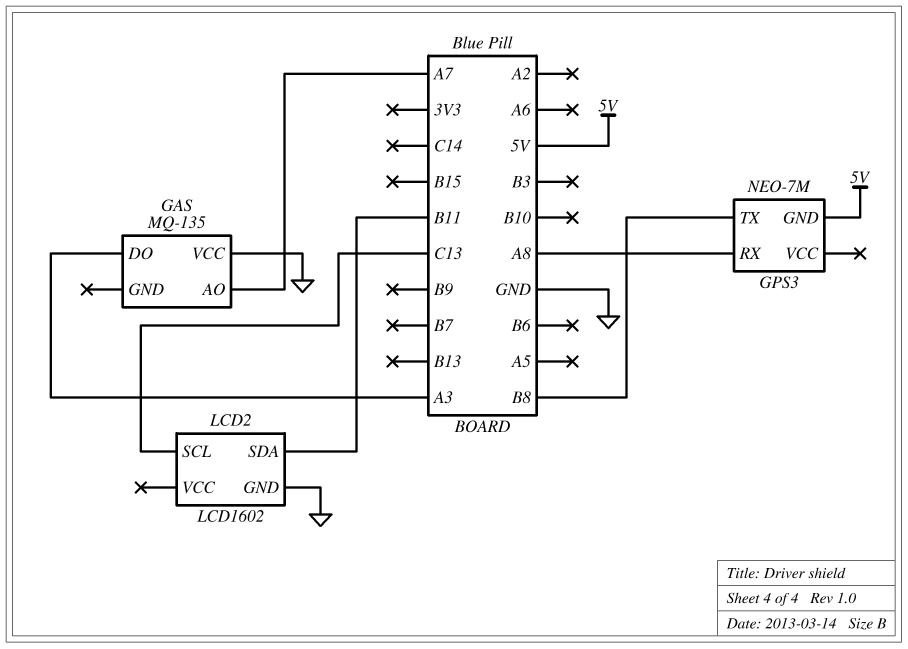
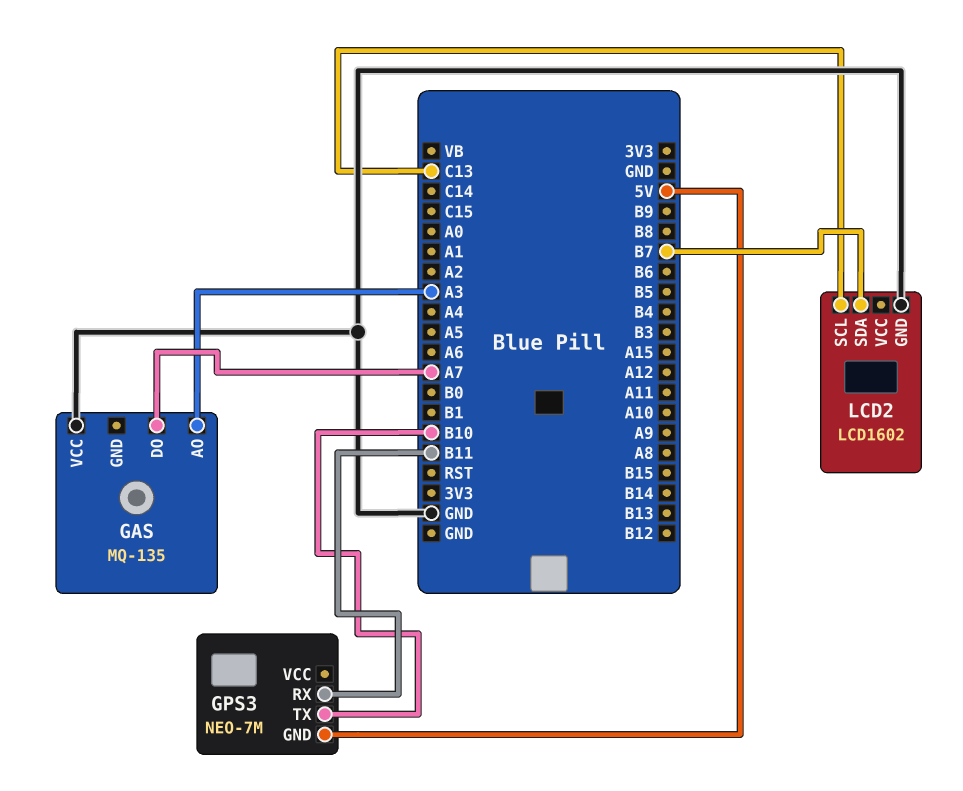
GAS pin AO: A7 -> A3
GAS pin DO: A3 -> A7
GPS3 pin RX: A8 -> B11
GPS3 pin TX: B8 -> B10
LCD2 pin SDA: B11 -> B7

